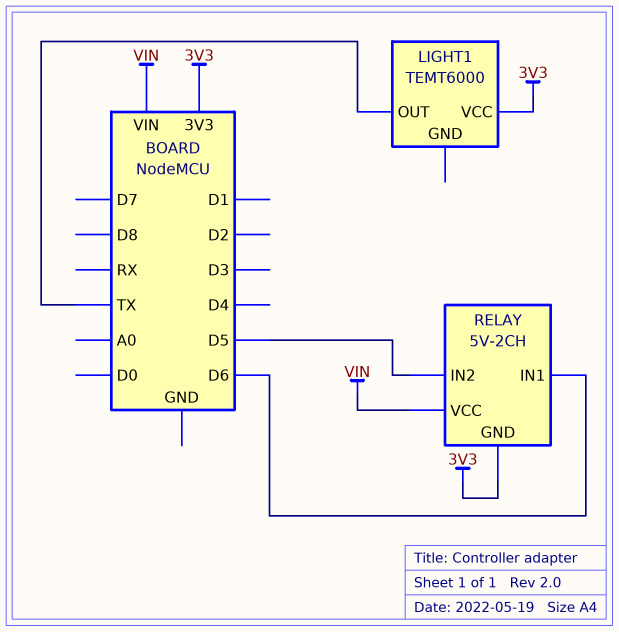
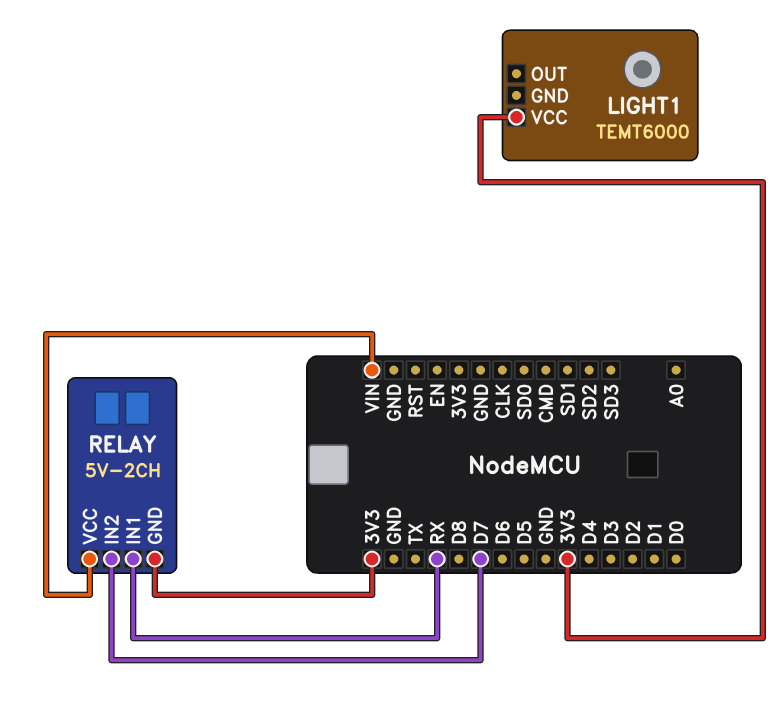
LIGHT1 pin OUT: TX -> none
RELAY pin IN1: D6 -> RX
RELAY pin IN2: D5 -> D7

